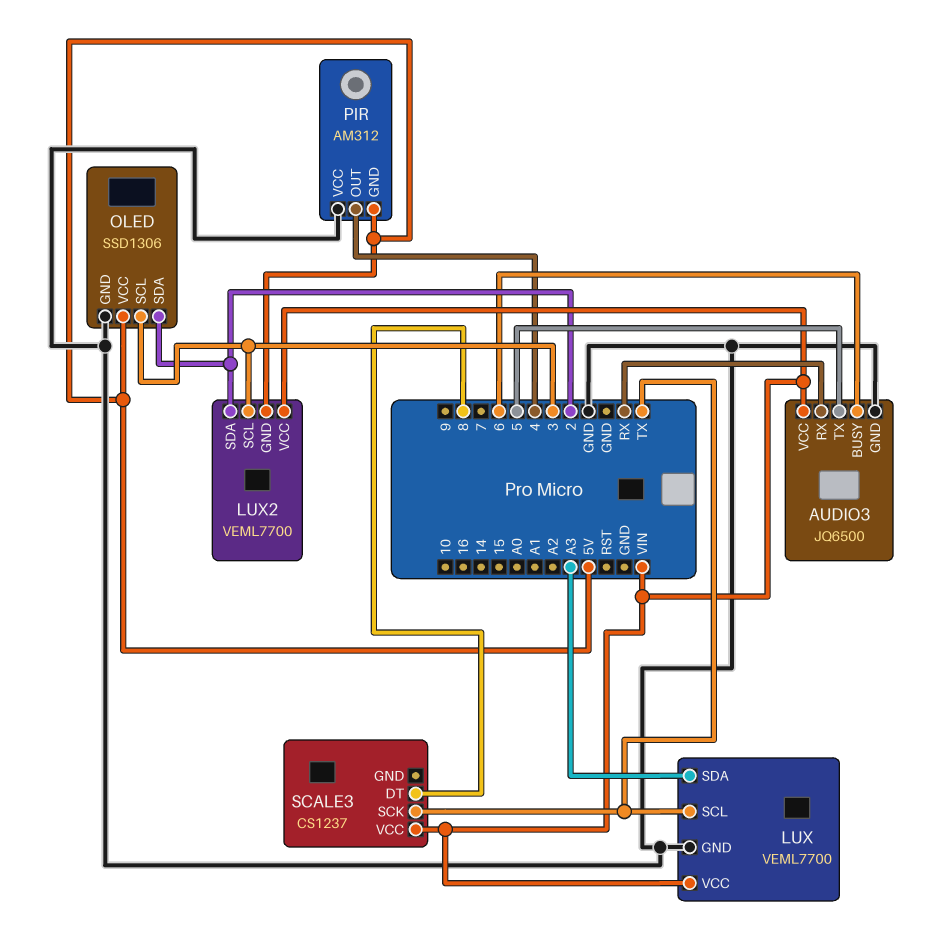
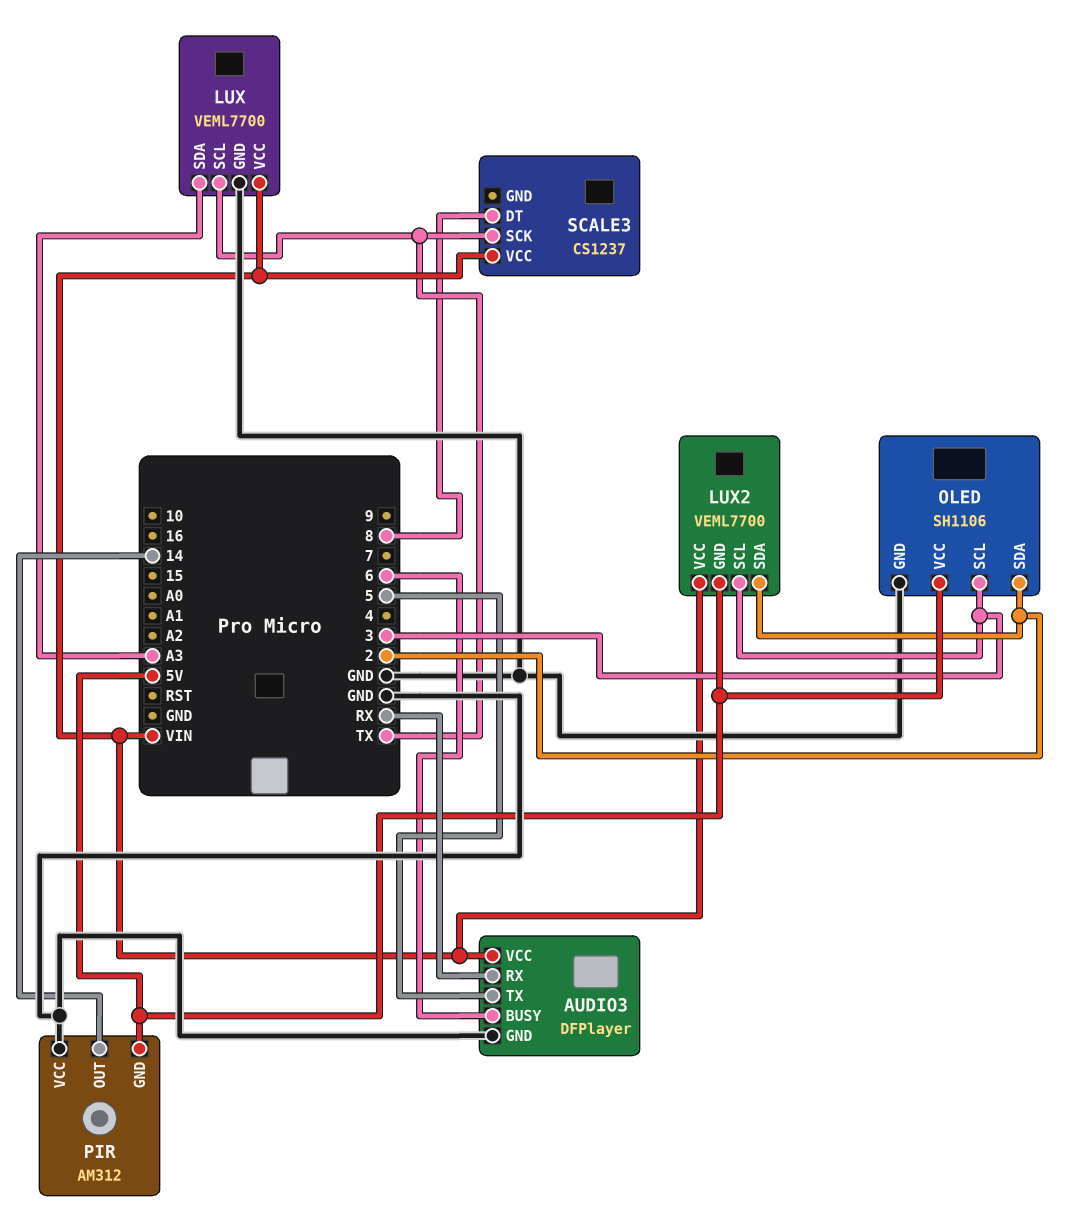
AUDIO3: JQ6500 -> DFPlayer
OLED: SSD1306 -> SH1106
PIR pin OUT: 4 -> 14

